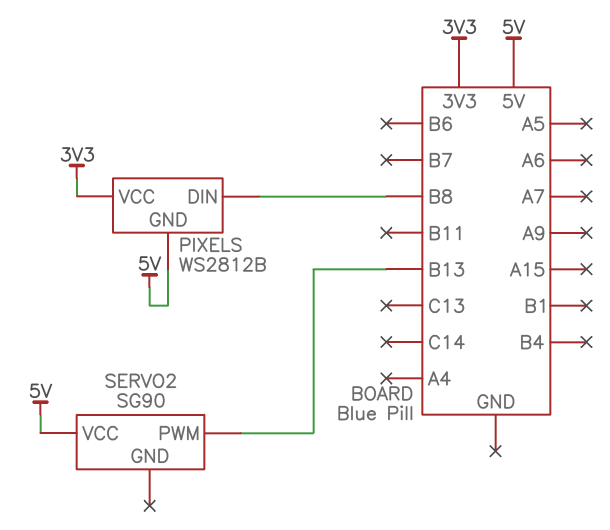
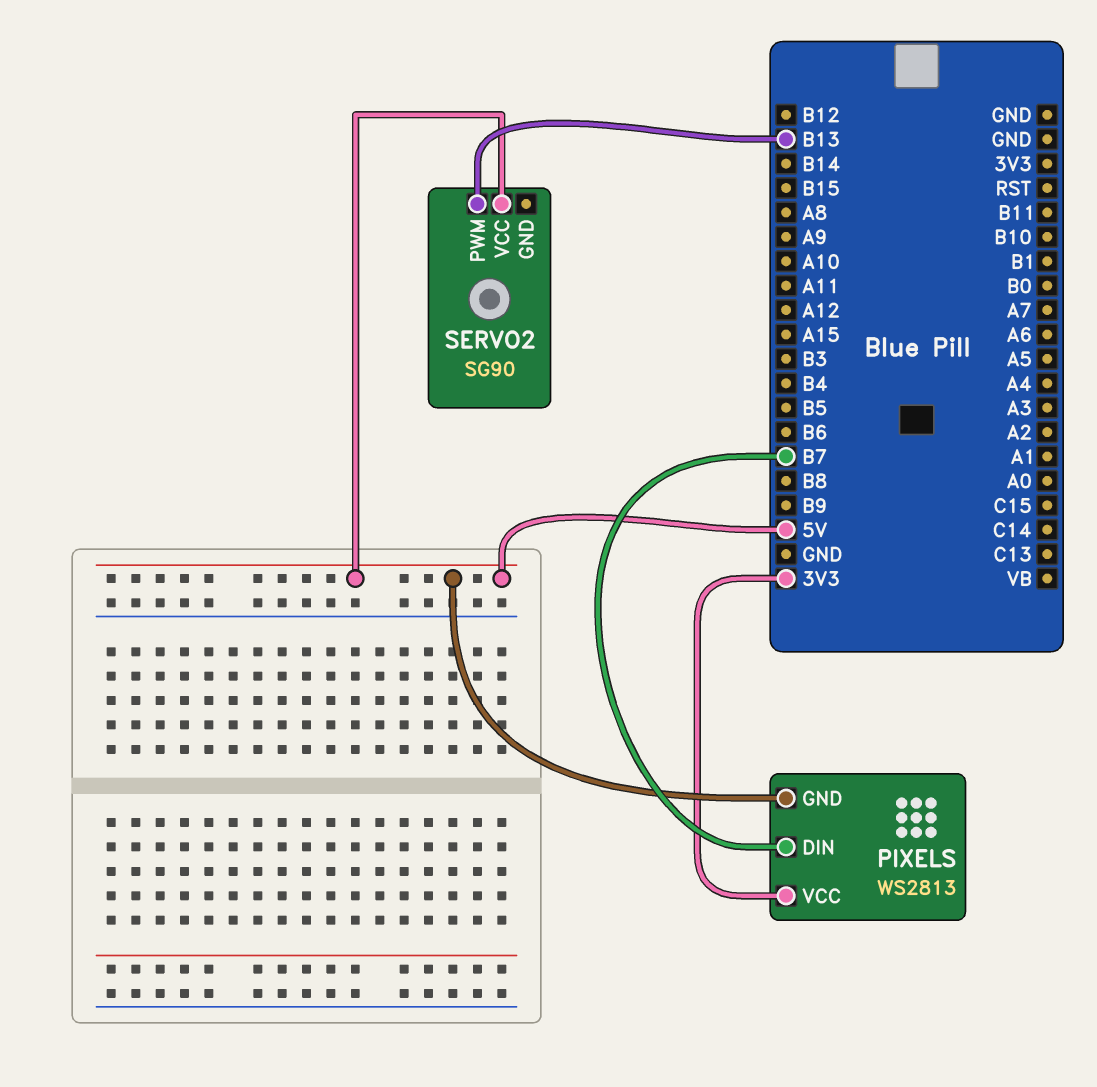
PIXELS: WS2812B -> WS2813
PIXELS pin DIN: B8 -> B7

